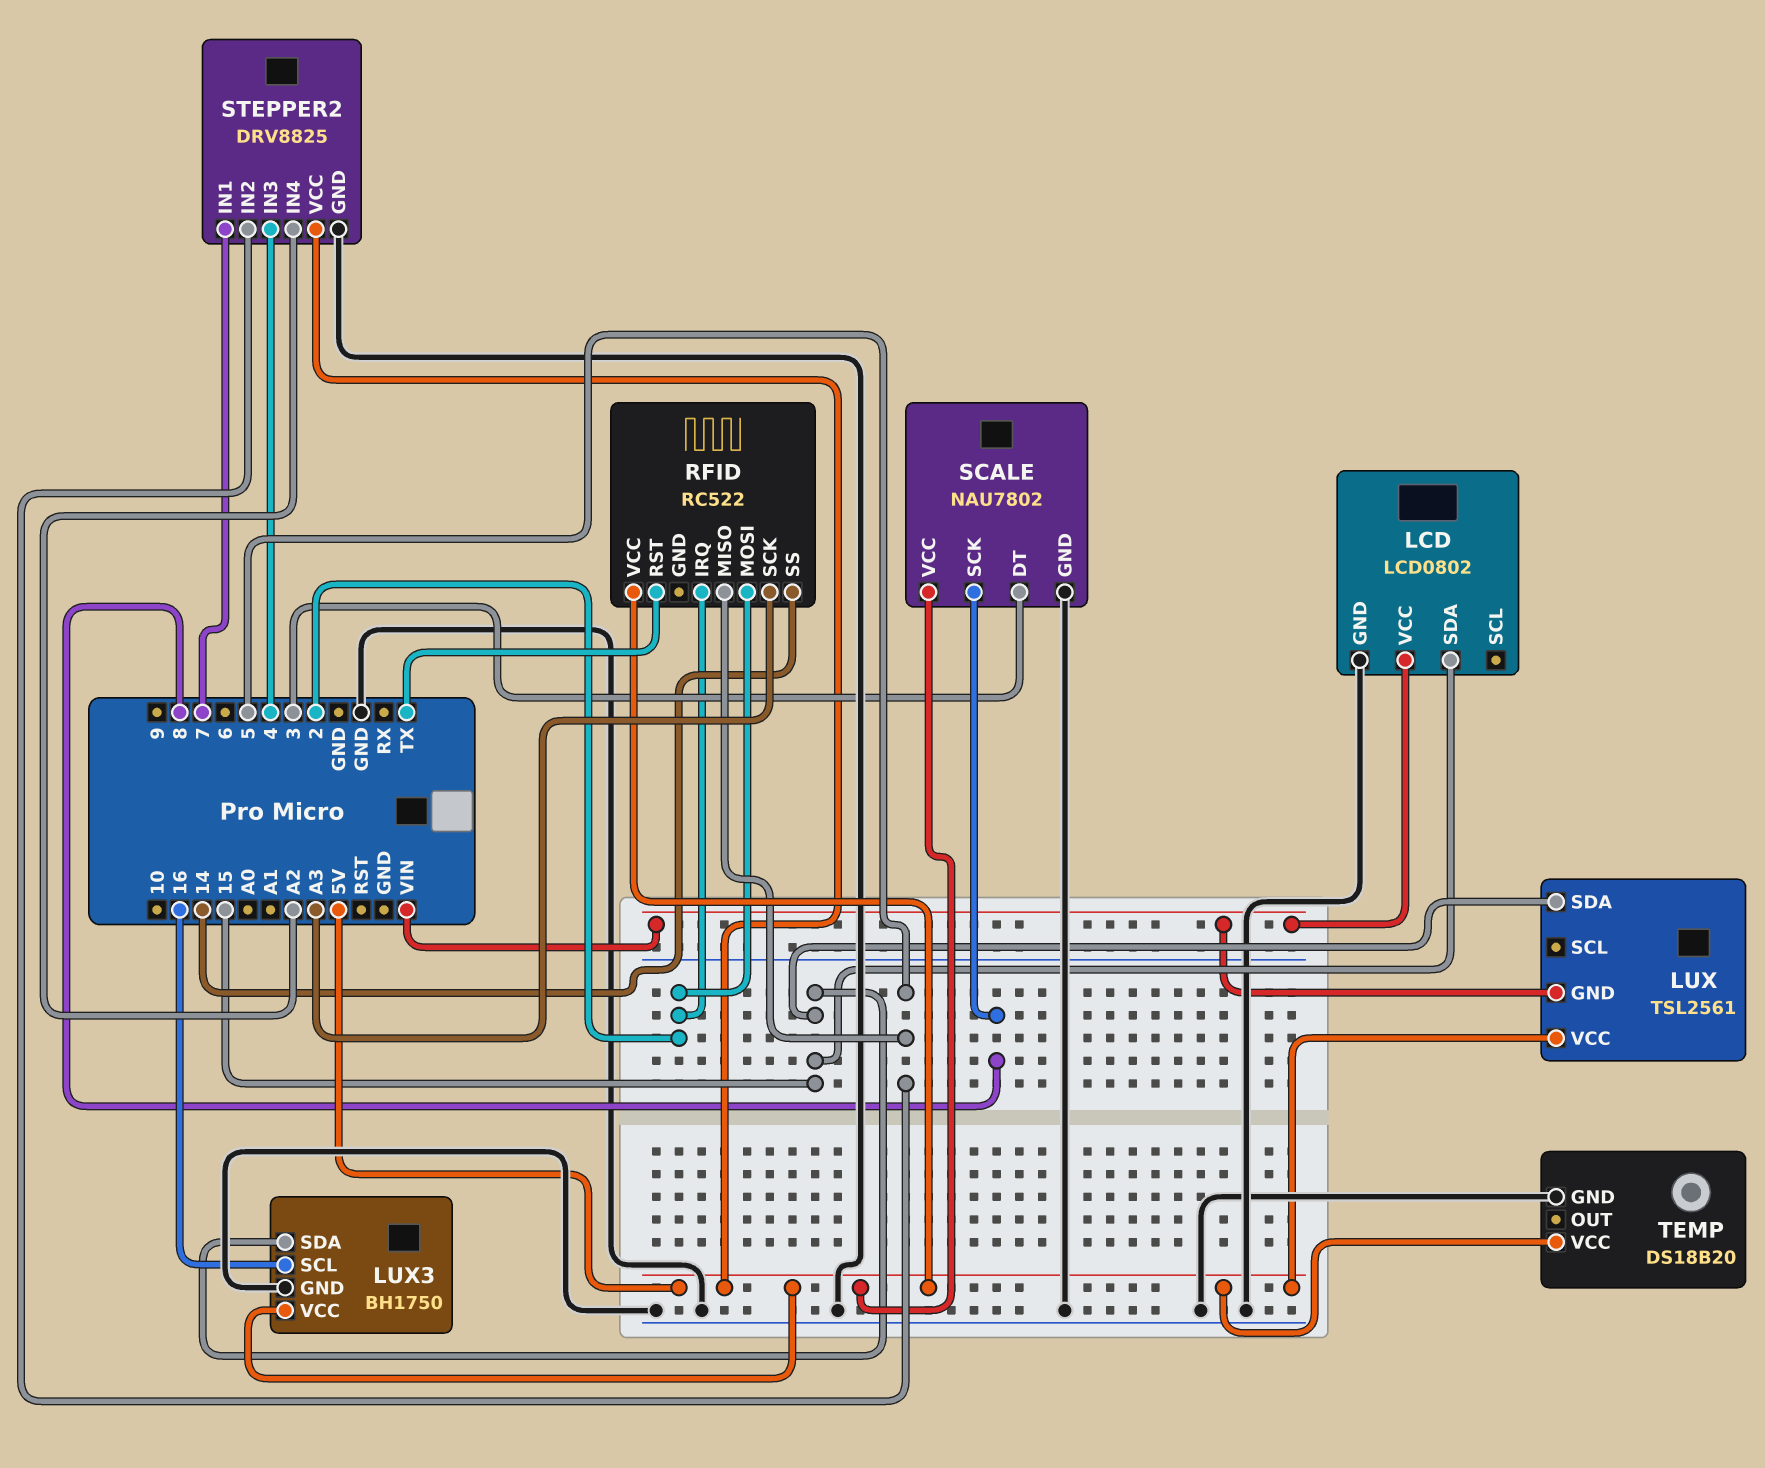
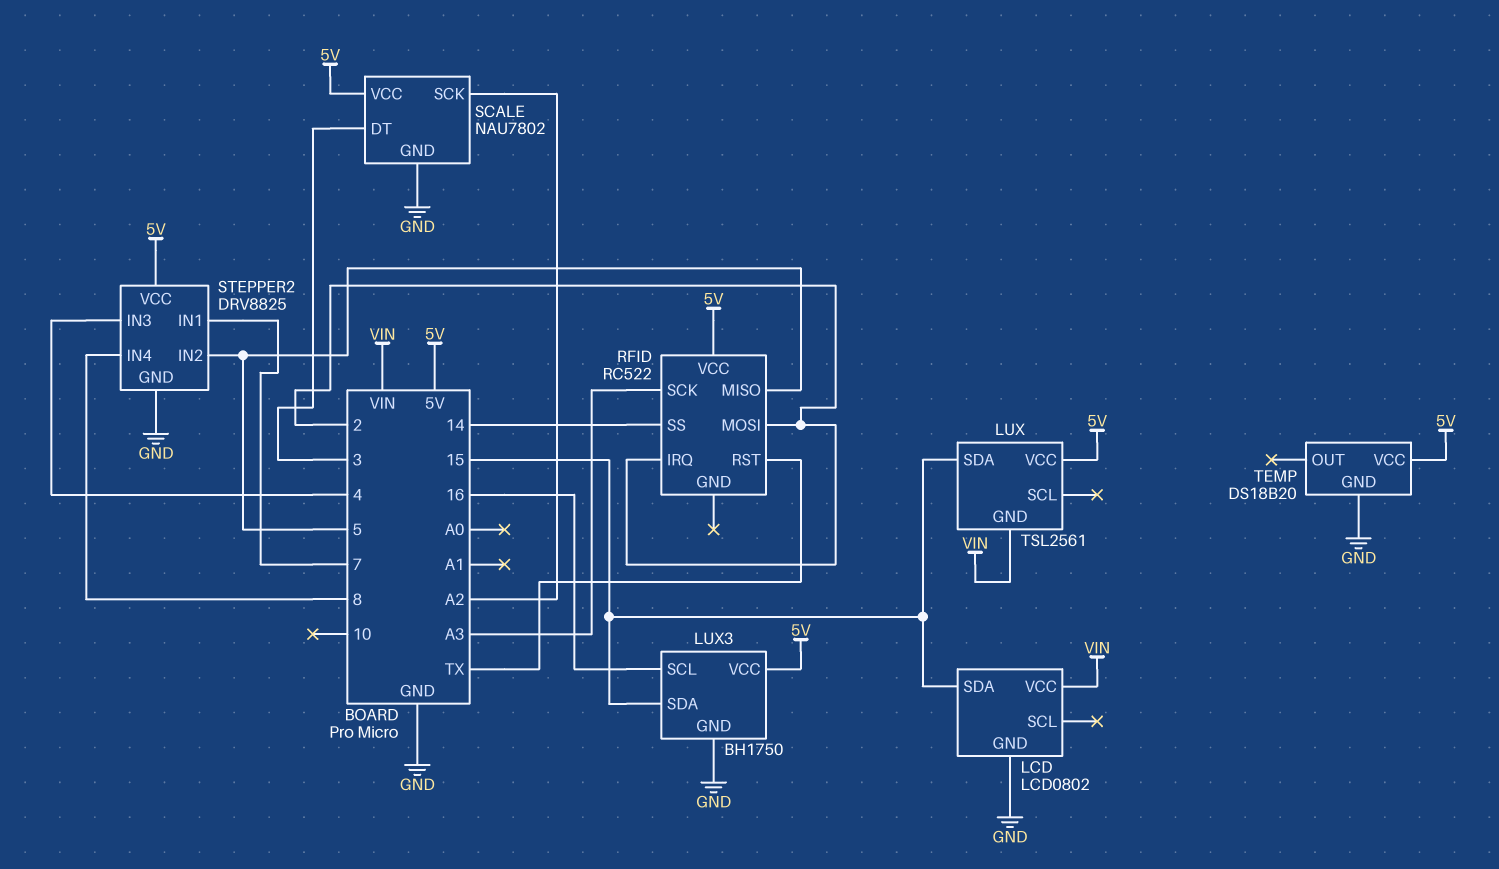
SCALE pin SCK: 8 -> A2
STEPPER2 pin IN4: A2 -> 8

